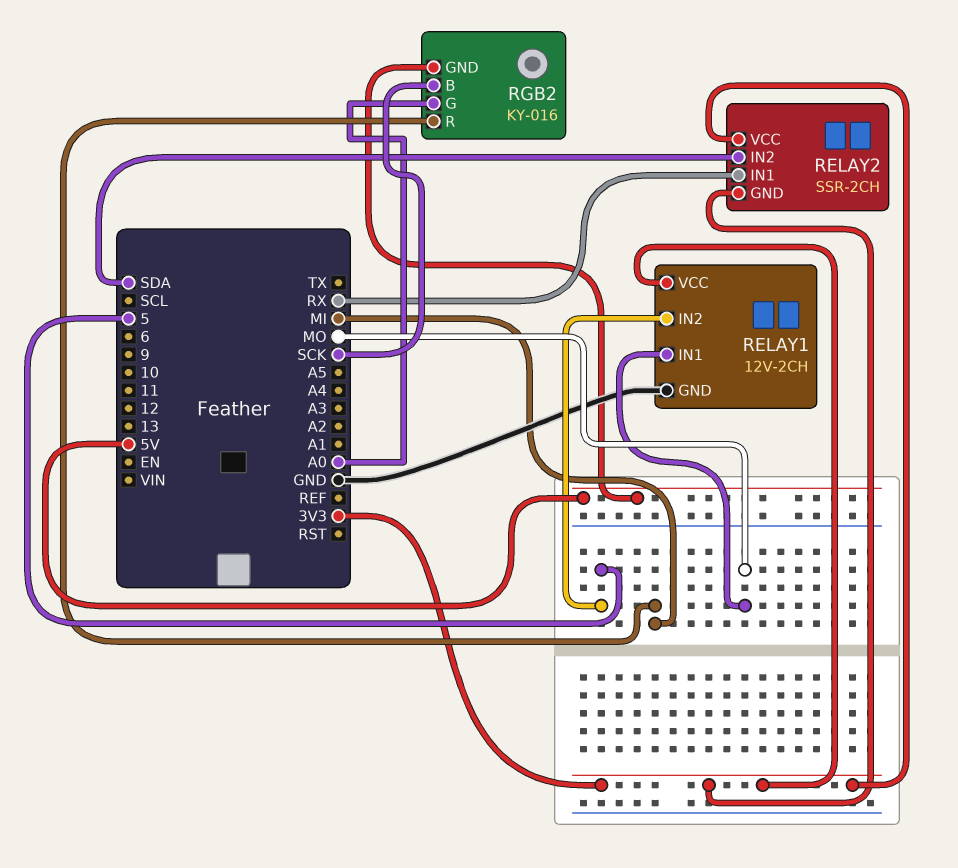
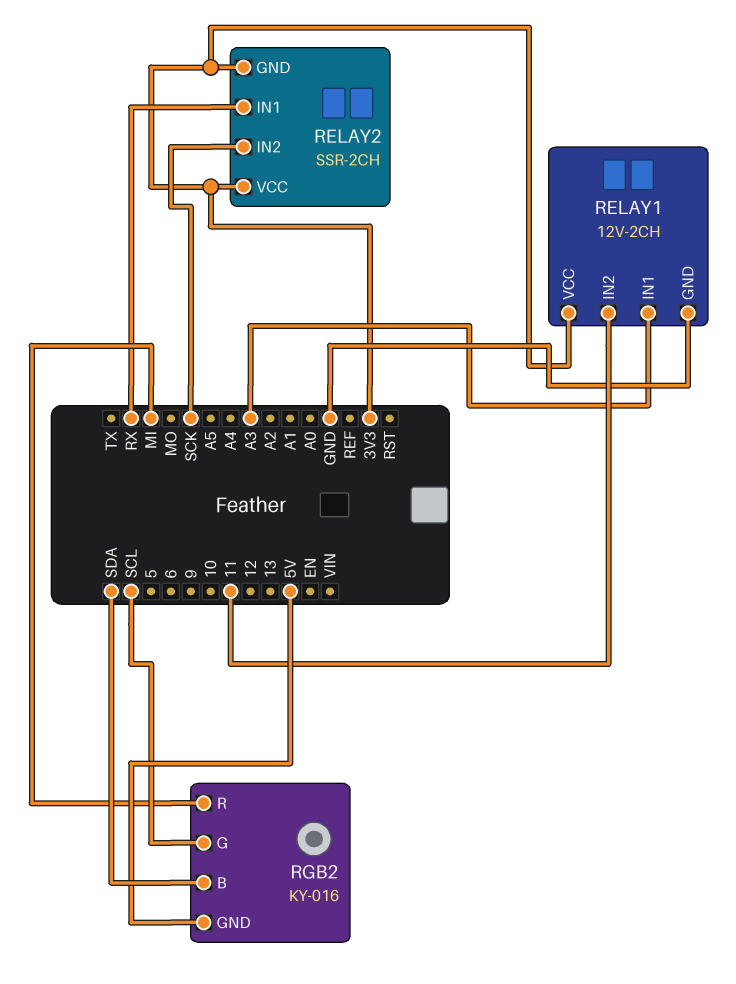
RELAY1 pin IN1: MO -> A3
RELAY1 pin IN2: 5 -> 11
RELAY2 pin IN2: SDA -> SCK
RGB2 pin B: SCK -> SDA
RGB2 pin G: A0 -> SCL

